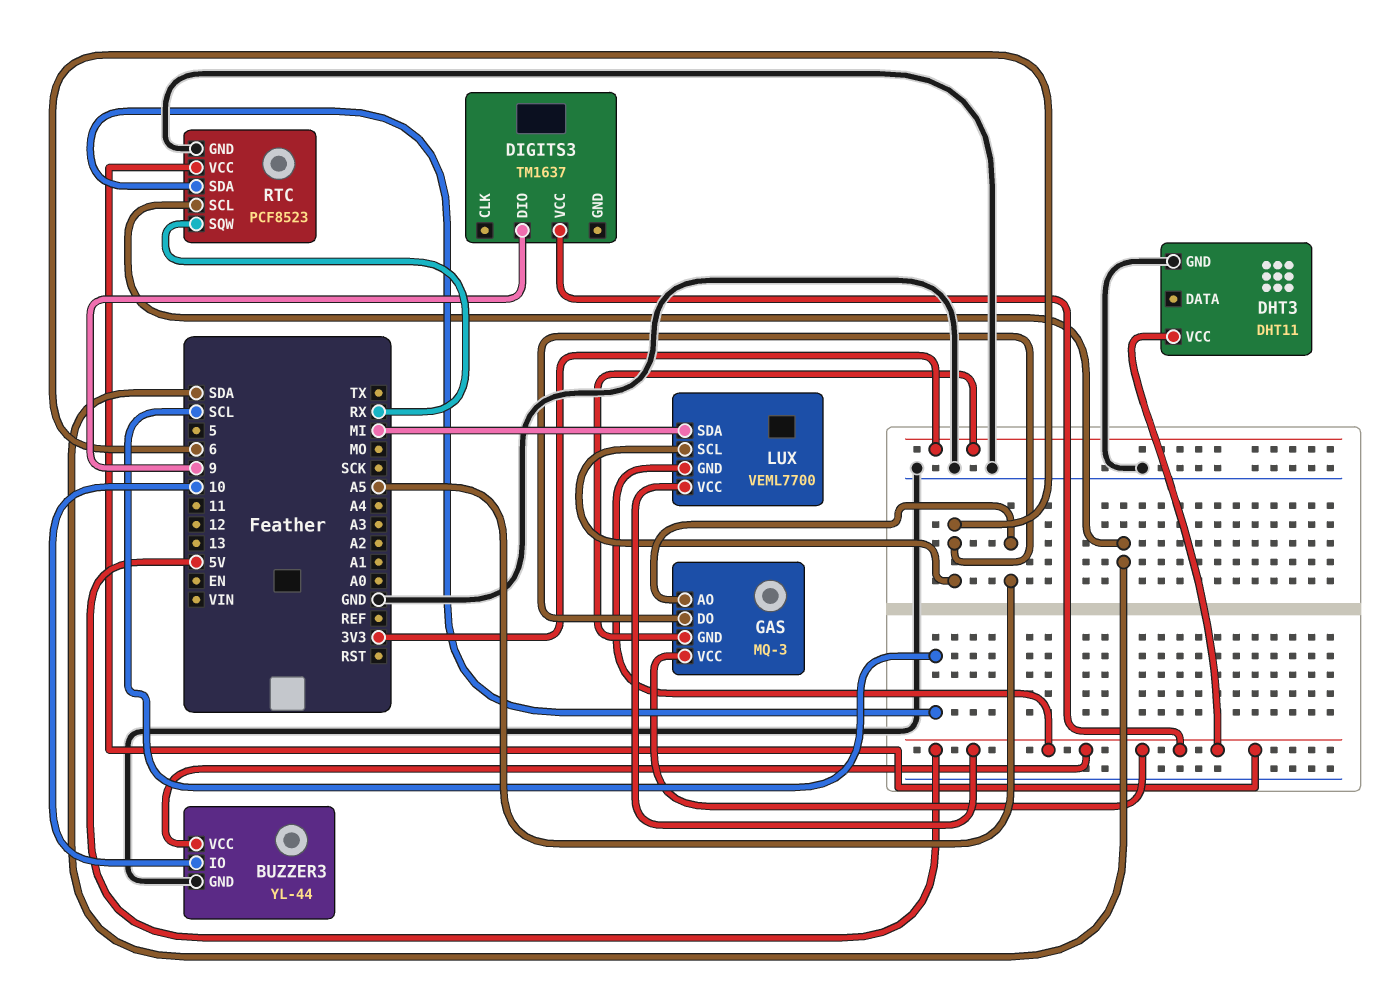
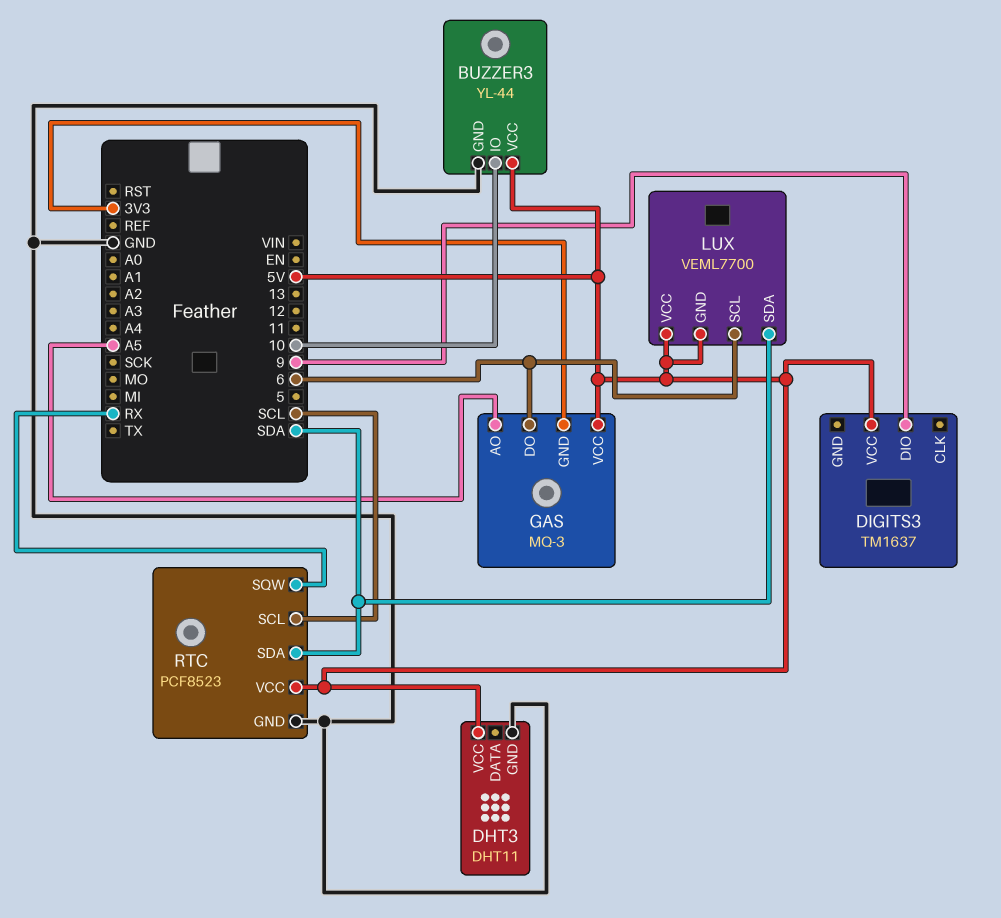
LUX pin SDA: MI -> SDA
RTC pin SCL: SDA -> SCL
RTC pin SDA: SCL -> SDA

